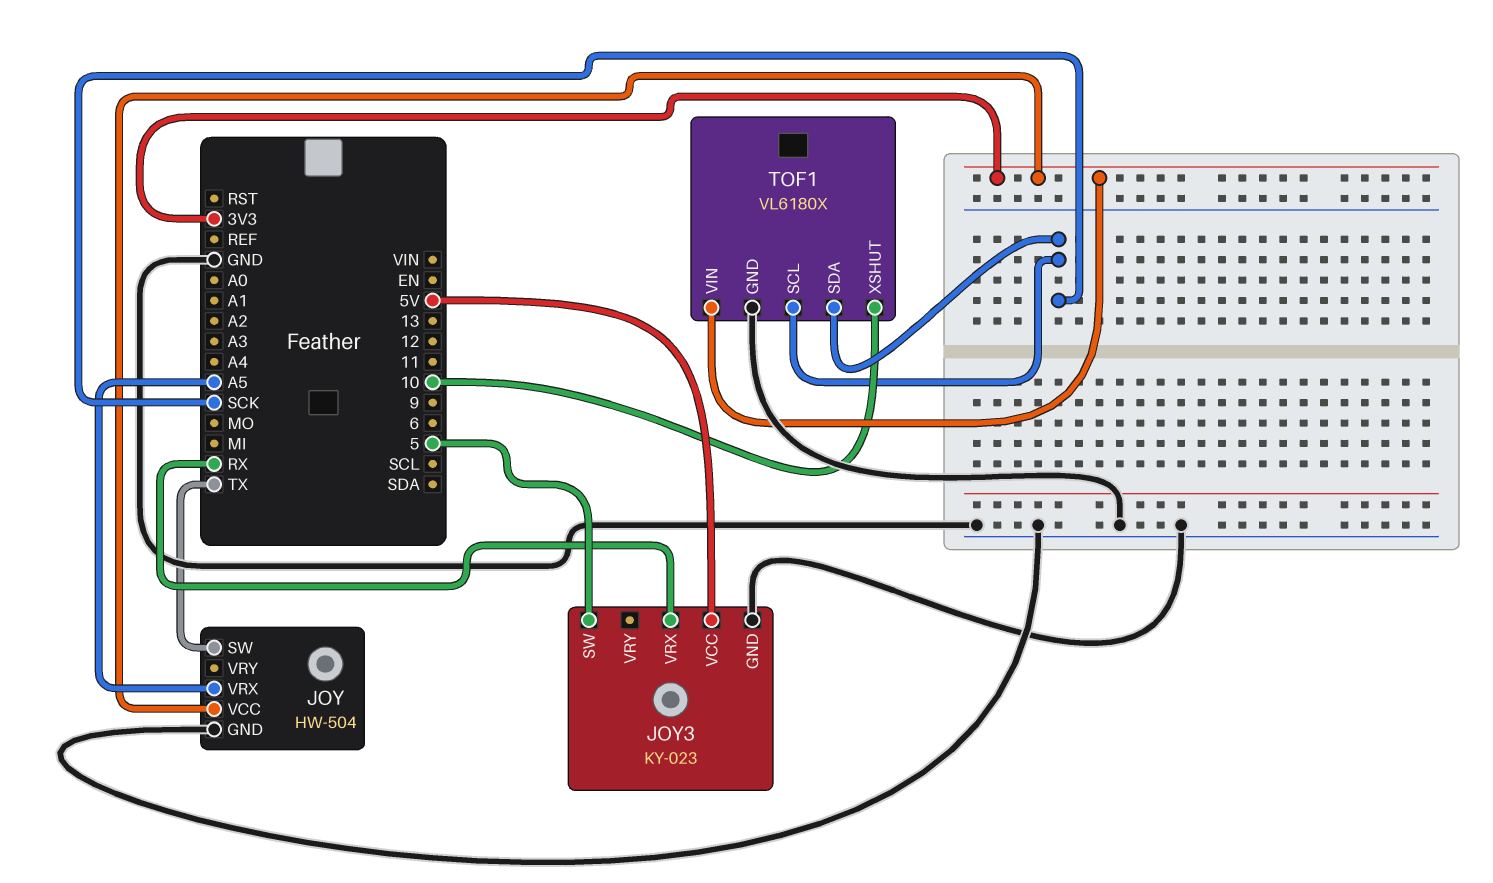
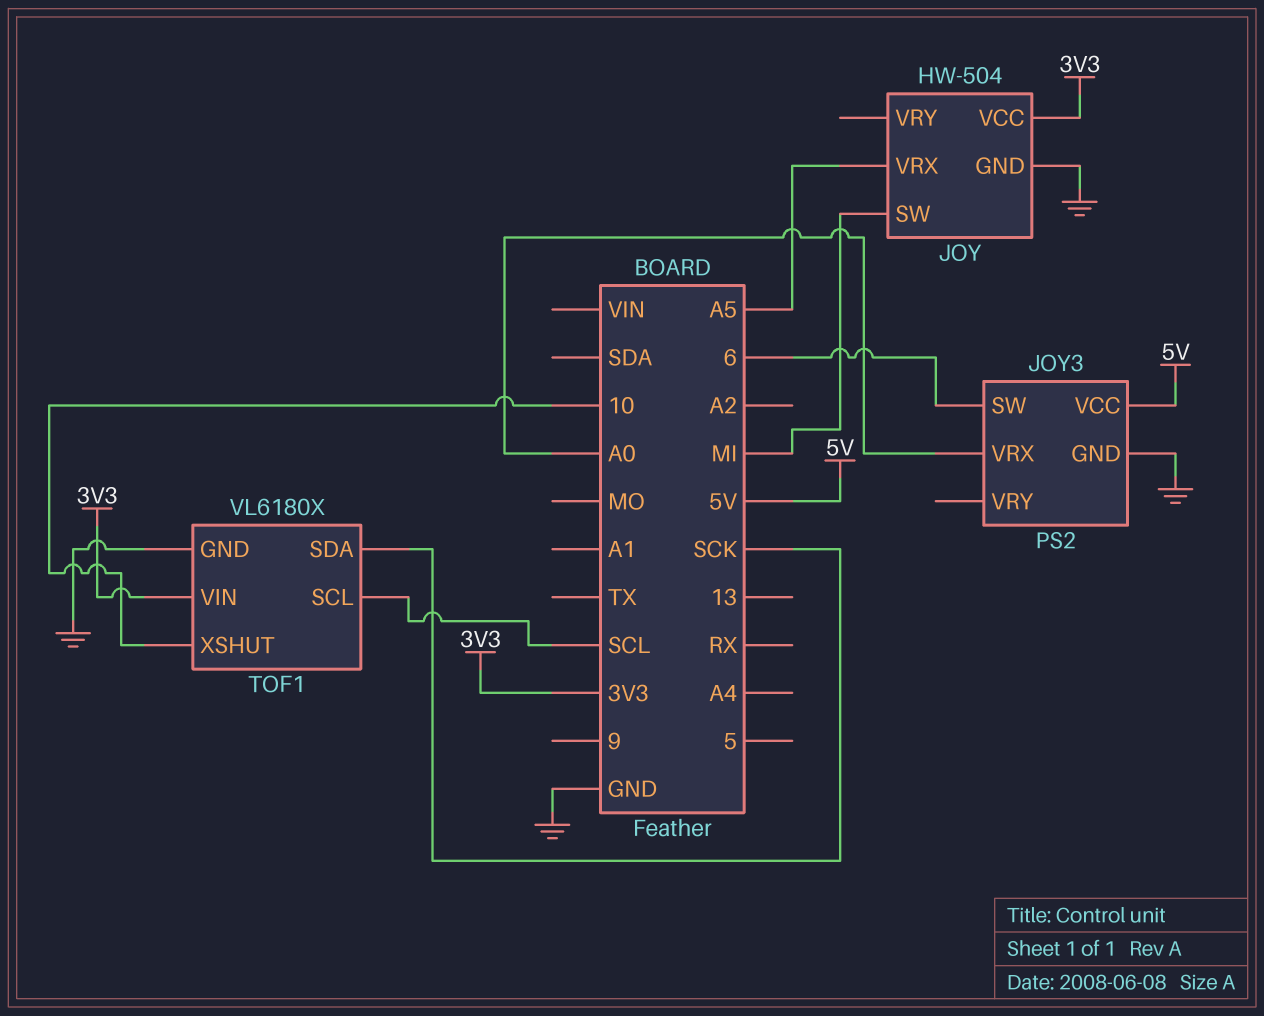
JOY pin SW: TX -> MI
JOY3: KY-023 -> PS2
JOY3 pin SW: 5 -> 6
JOY3 pin VRX: RX -> A0
TOF1 pin SCL: SCK -> SCL

